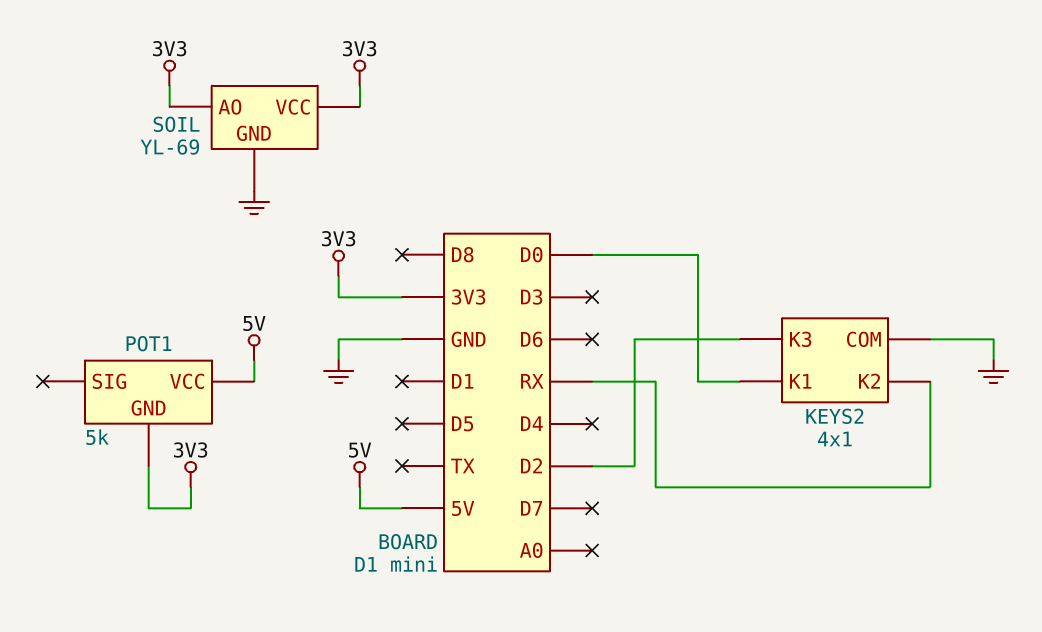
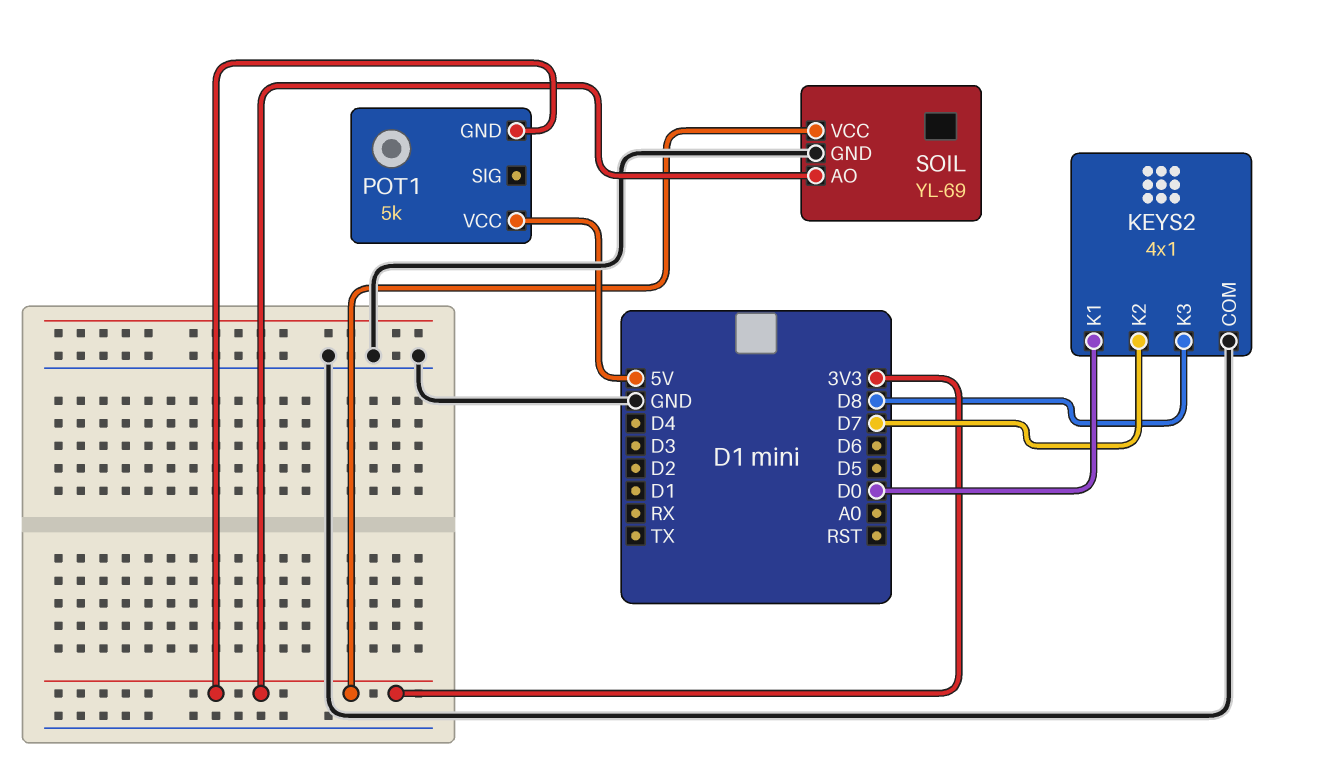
KEYS2 pin K2: RX -> D7
KEYS2 pin K3: D2 -> D8

